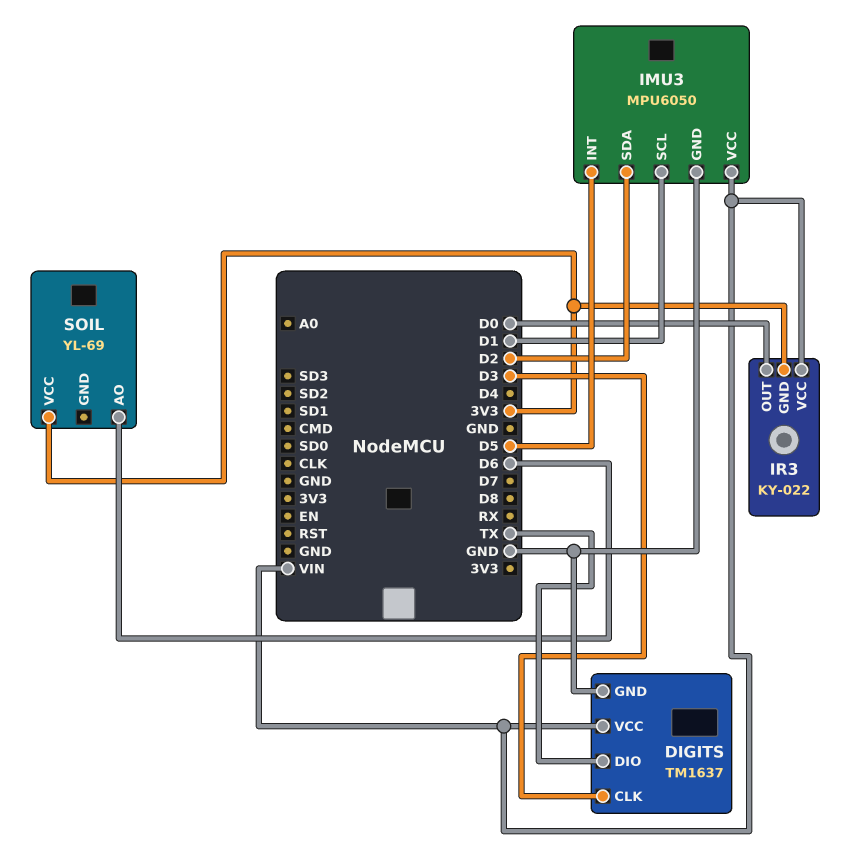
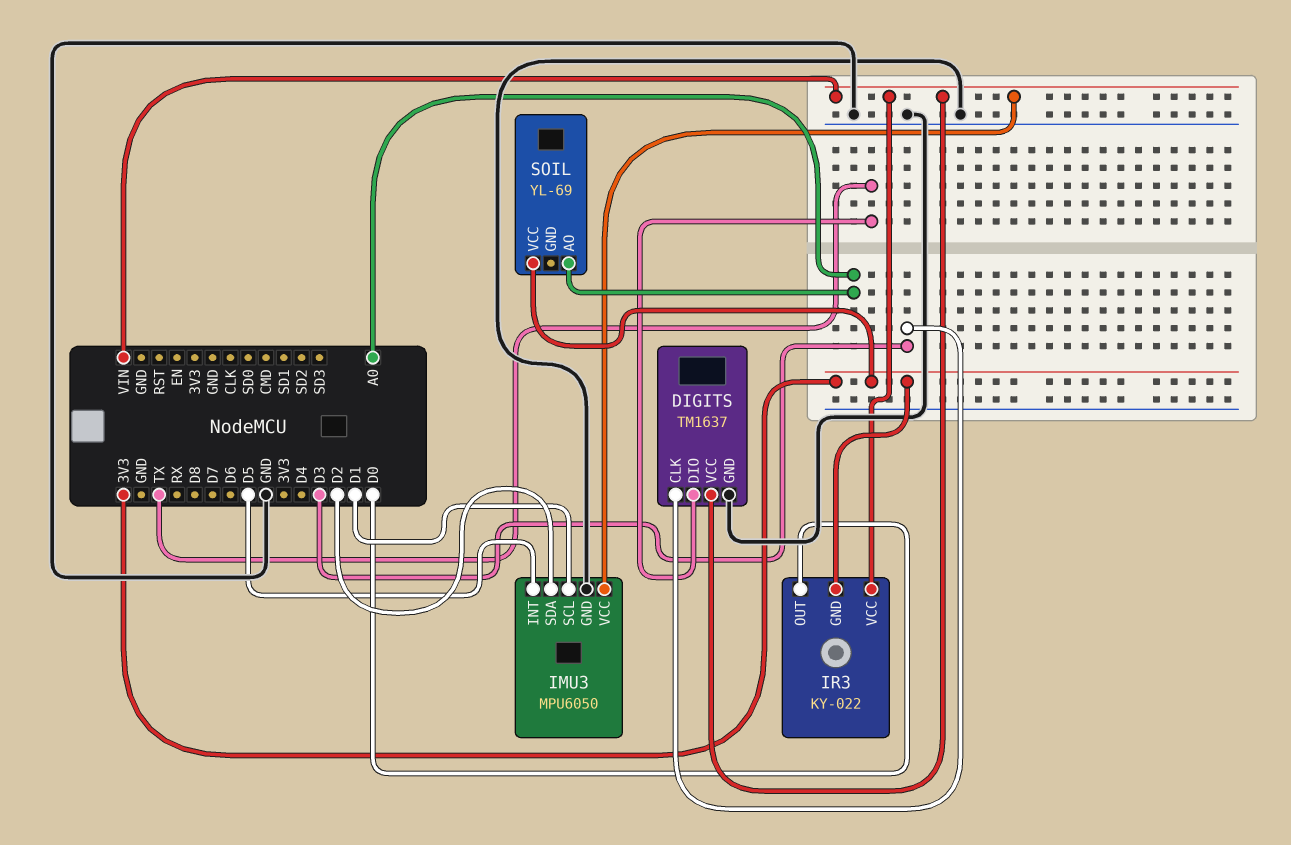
SOIL pin AO: D6 -> A0

